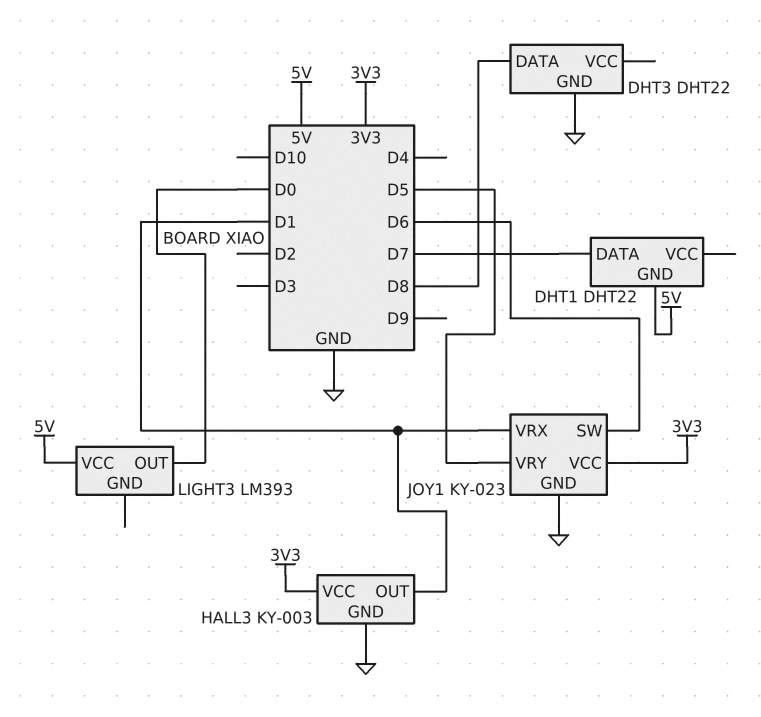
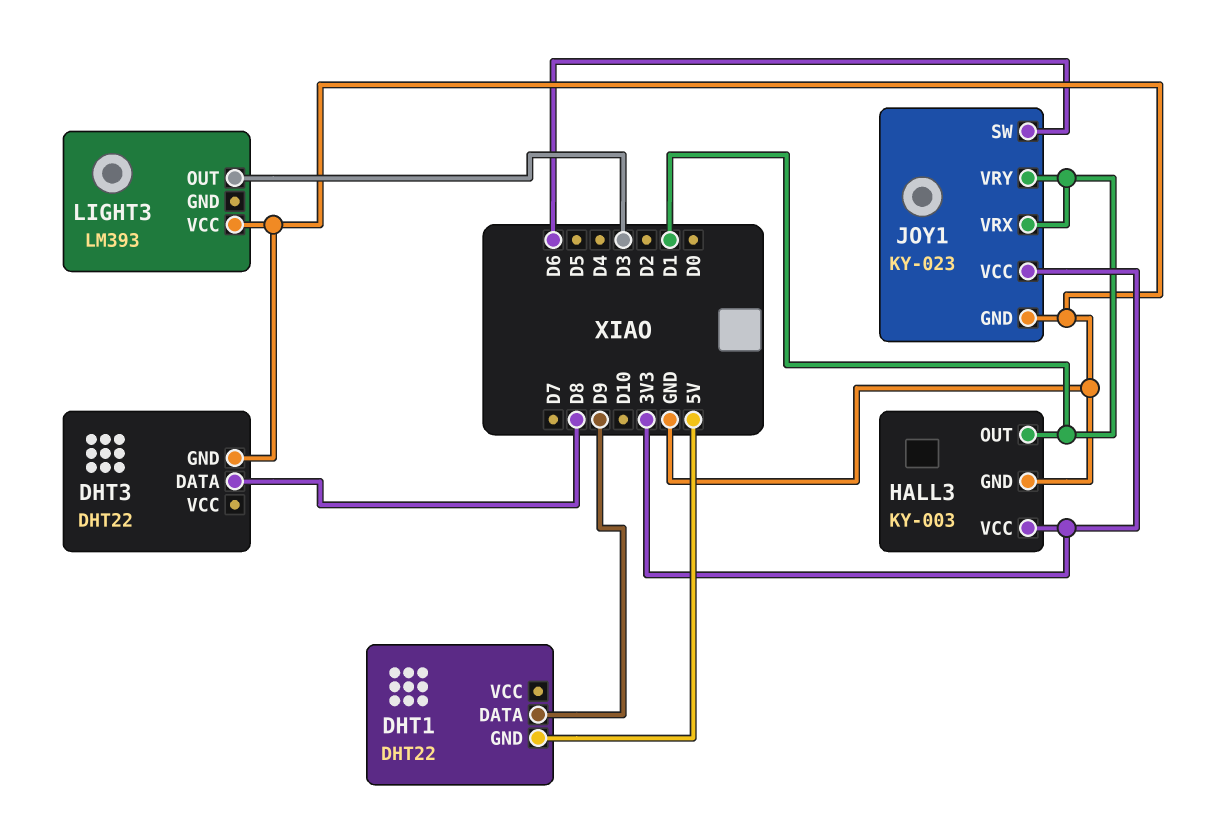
DHT1 pin DATA: D7 -> D9
JOY1 pin VRY: D5 -> D1
LIGHT3 pin OUT: D0 -> D3
LIGHT3 pin VCC: 5V -> GND

